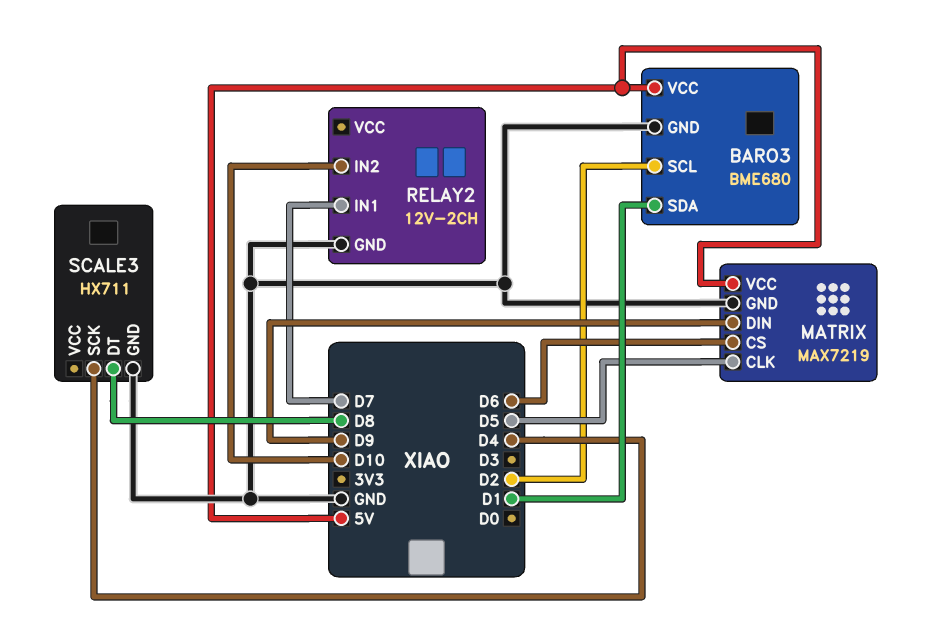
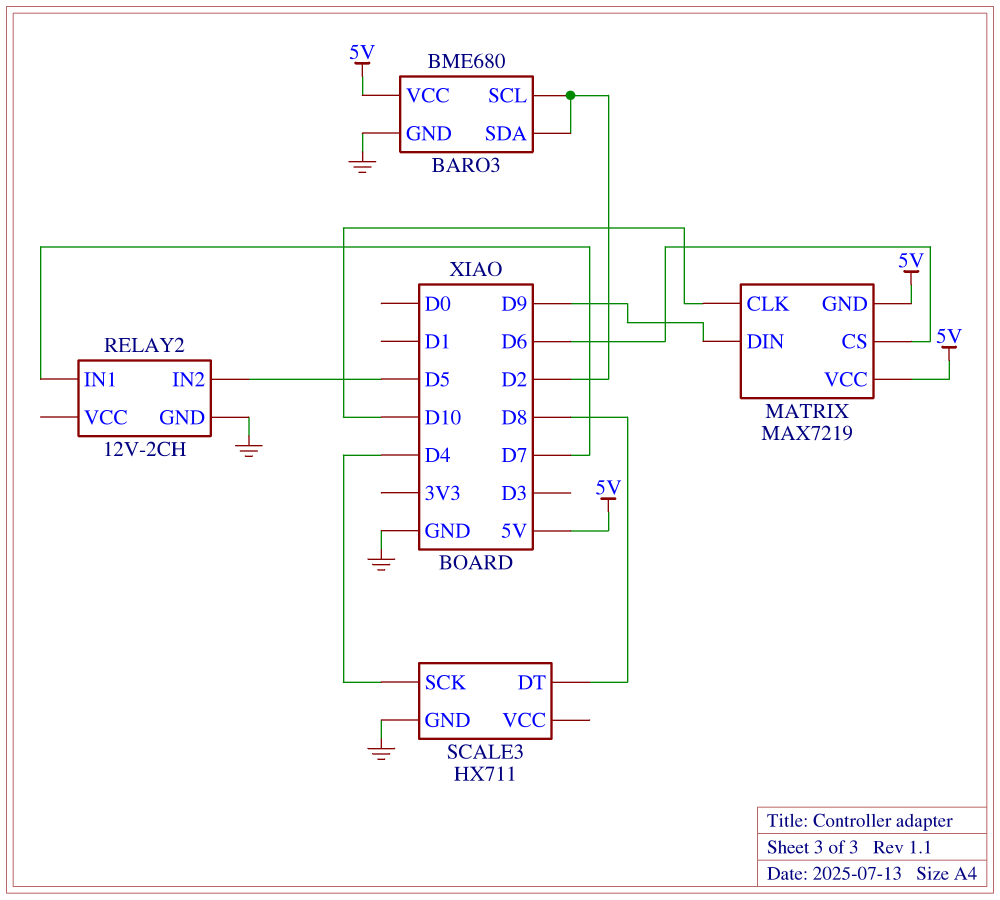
BARO3 pin SDA: D1 -> D2
MATRIX pin CLK: D5 -> D10
MATRIX pin GND: GND -> 5V
RELAY2 pin IN2: D10 -> D5

